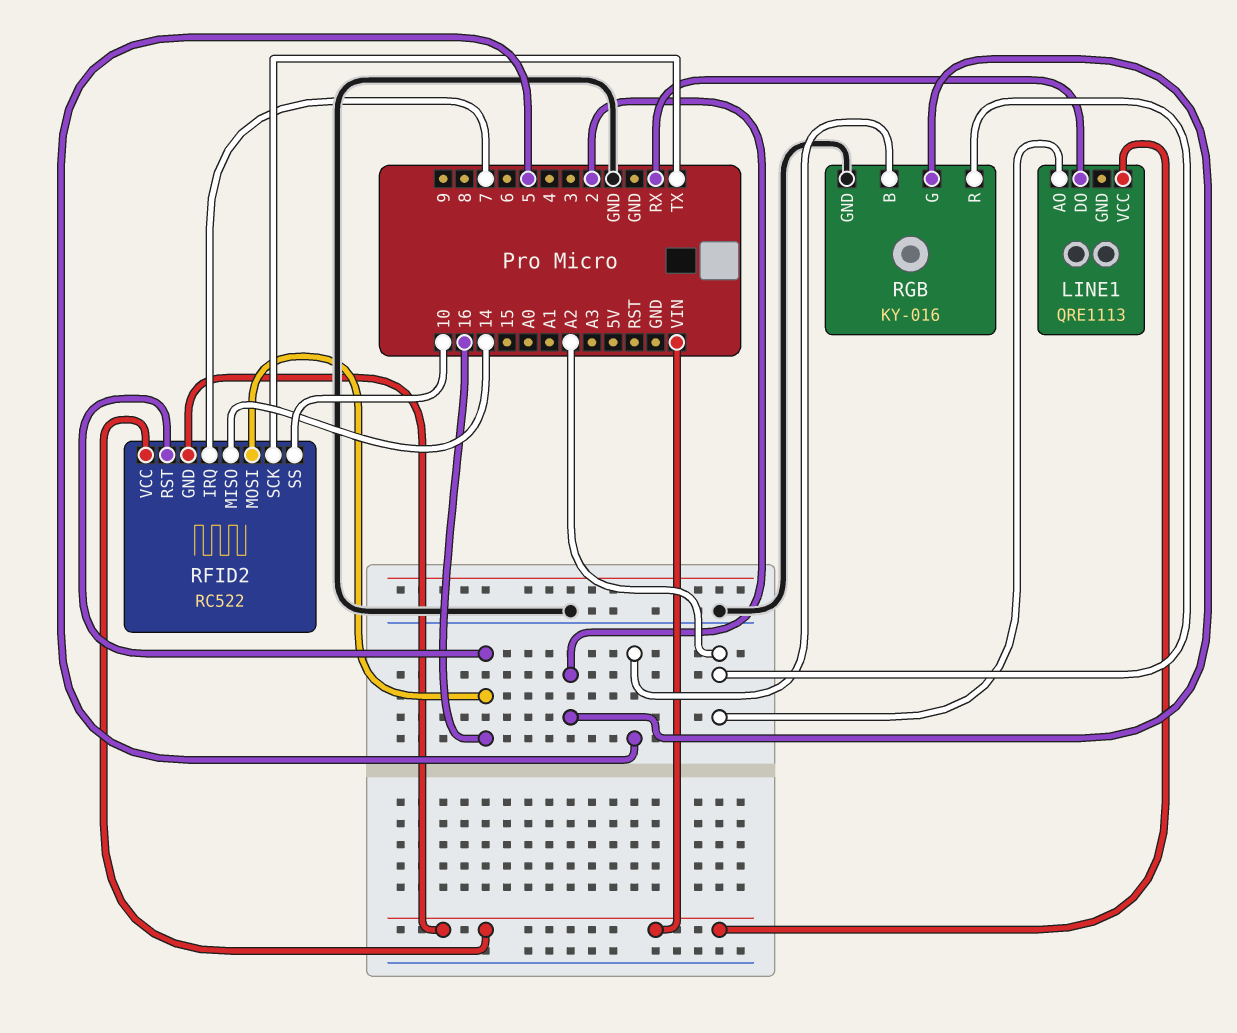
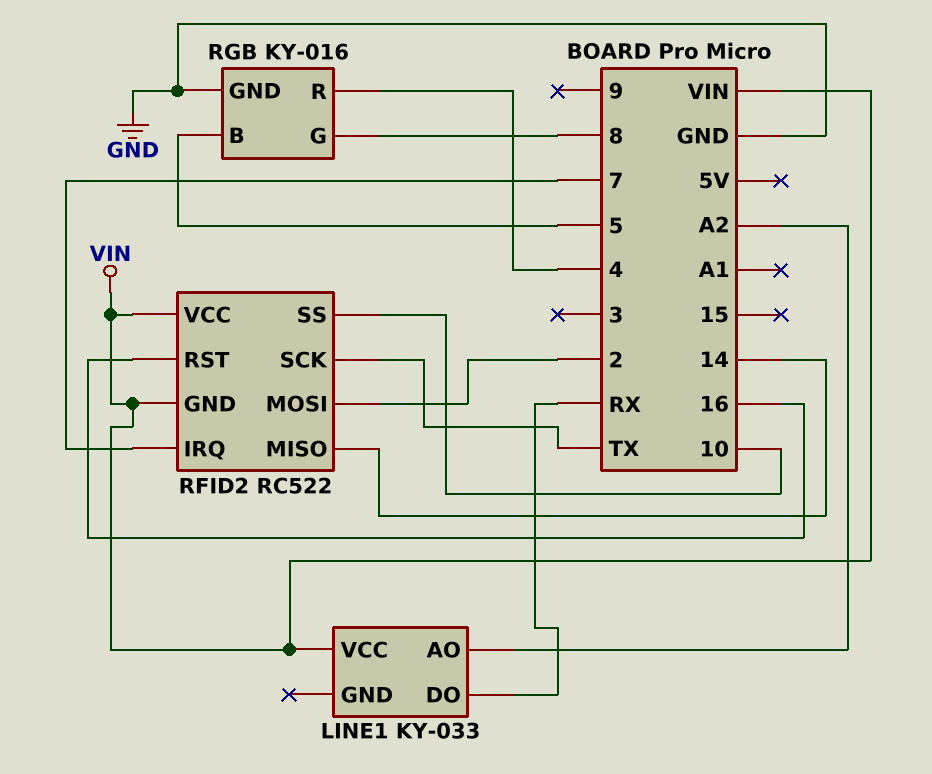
LINE1: QRE1113 -> KY-033
RFID2 pin MOSI: 16 -> 2
RGB pin G: 2 -> 8
RGB pin R: A2 -> 4

